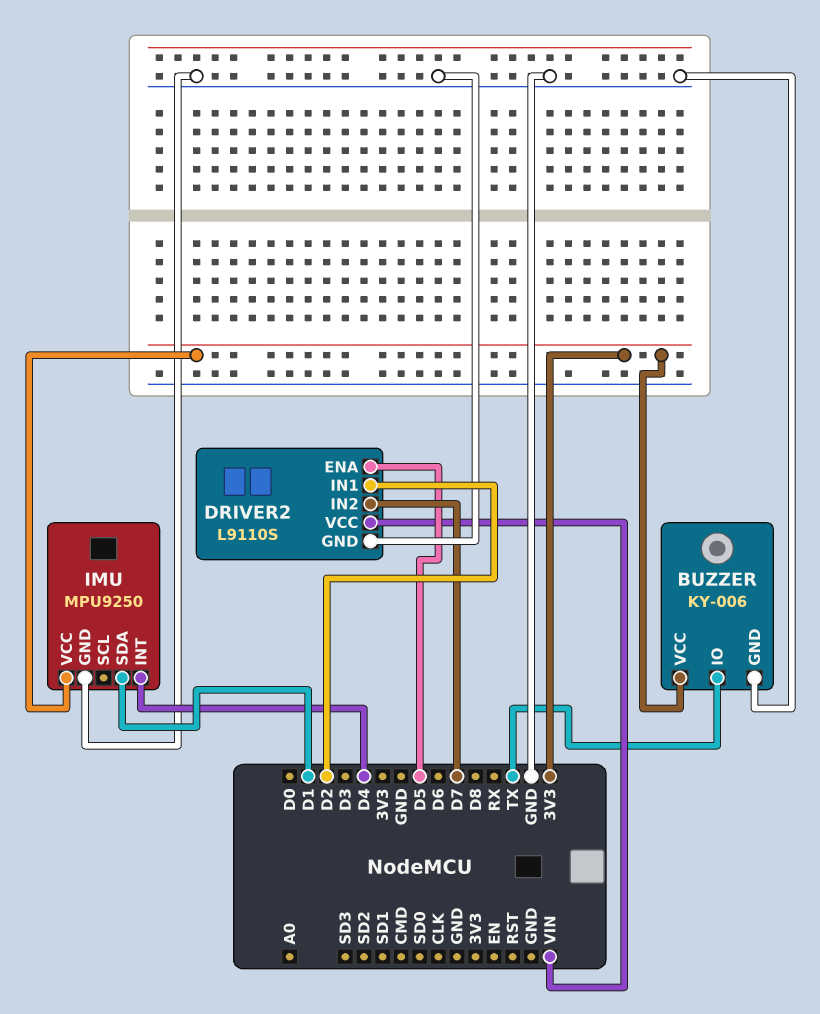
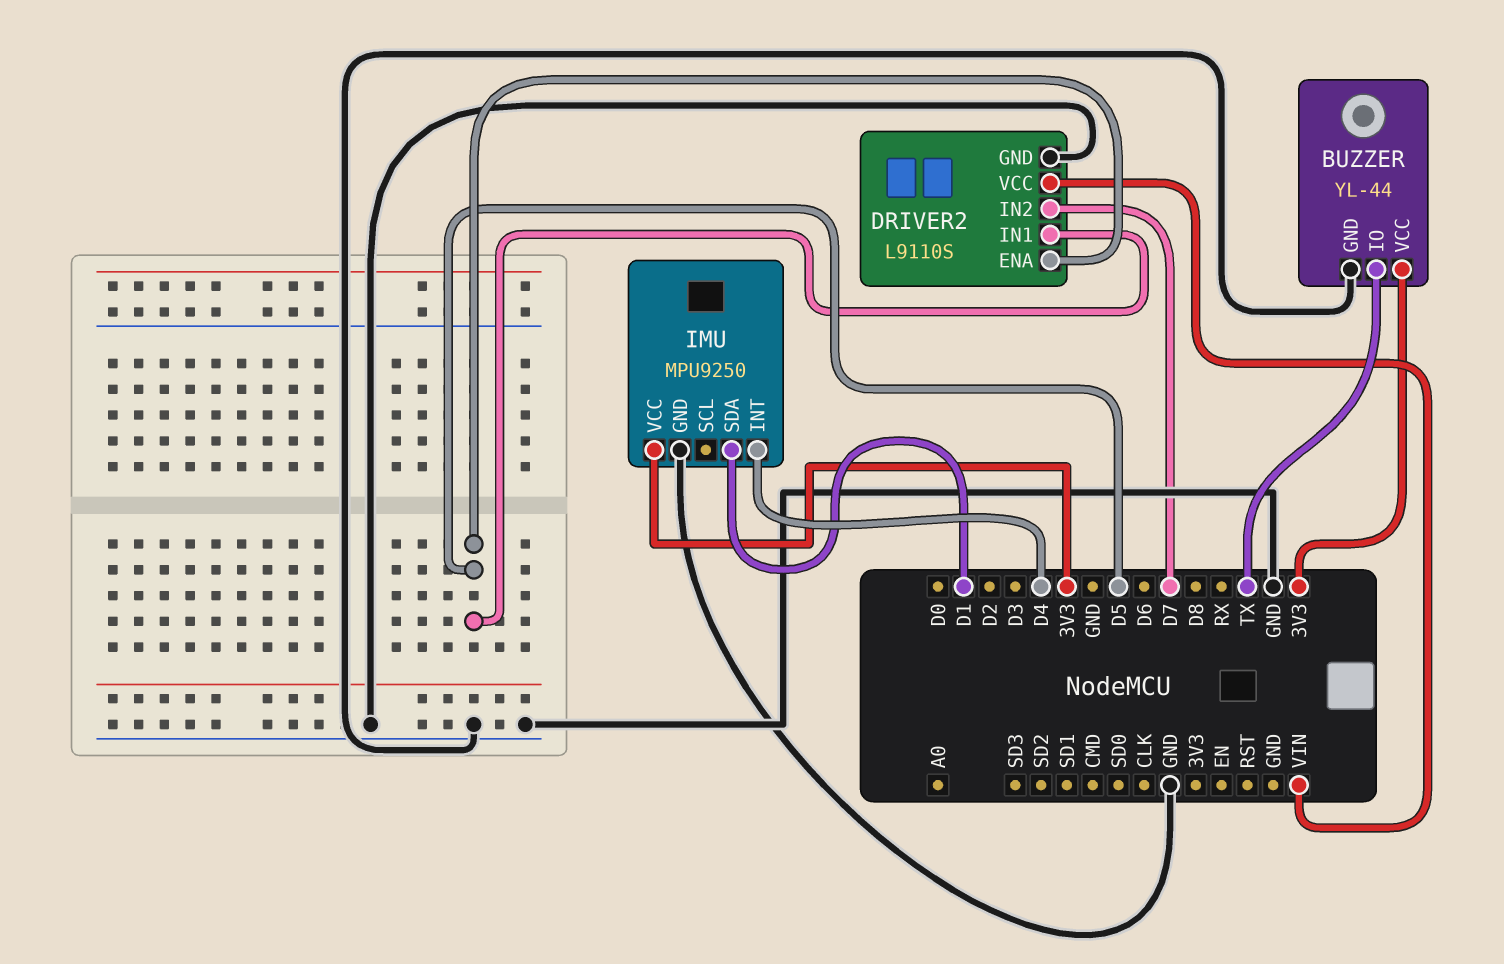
BUZZER: KY-006 -> YL-44
DRIVER2 pin IN1: D2 -> D5

